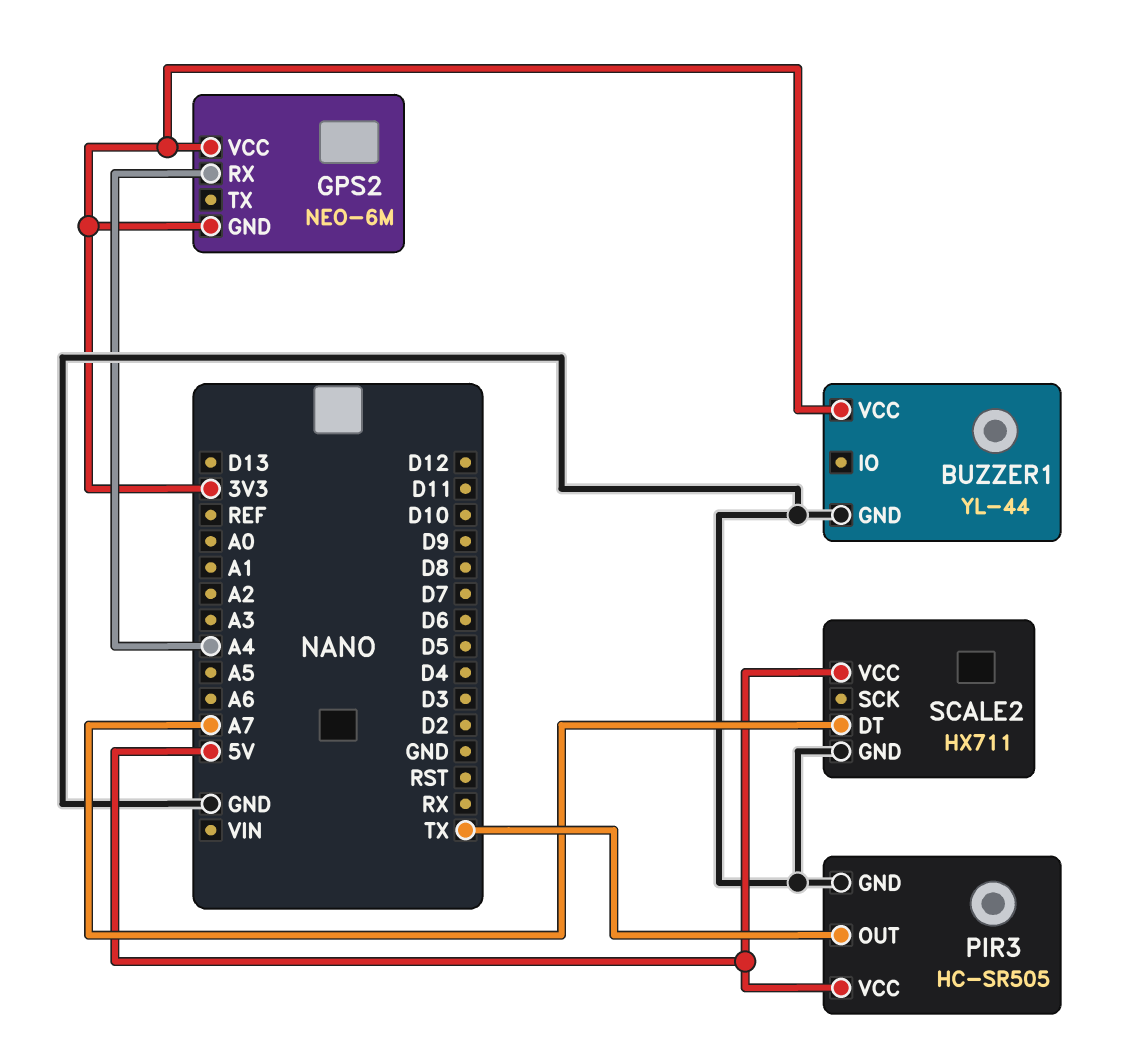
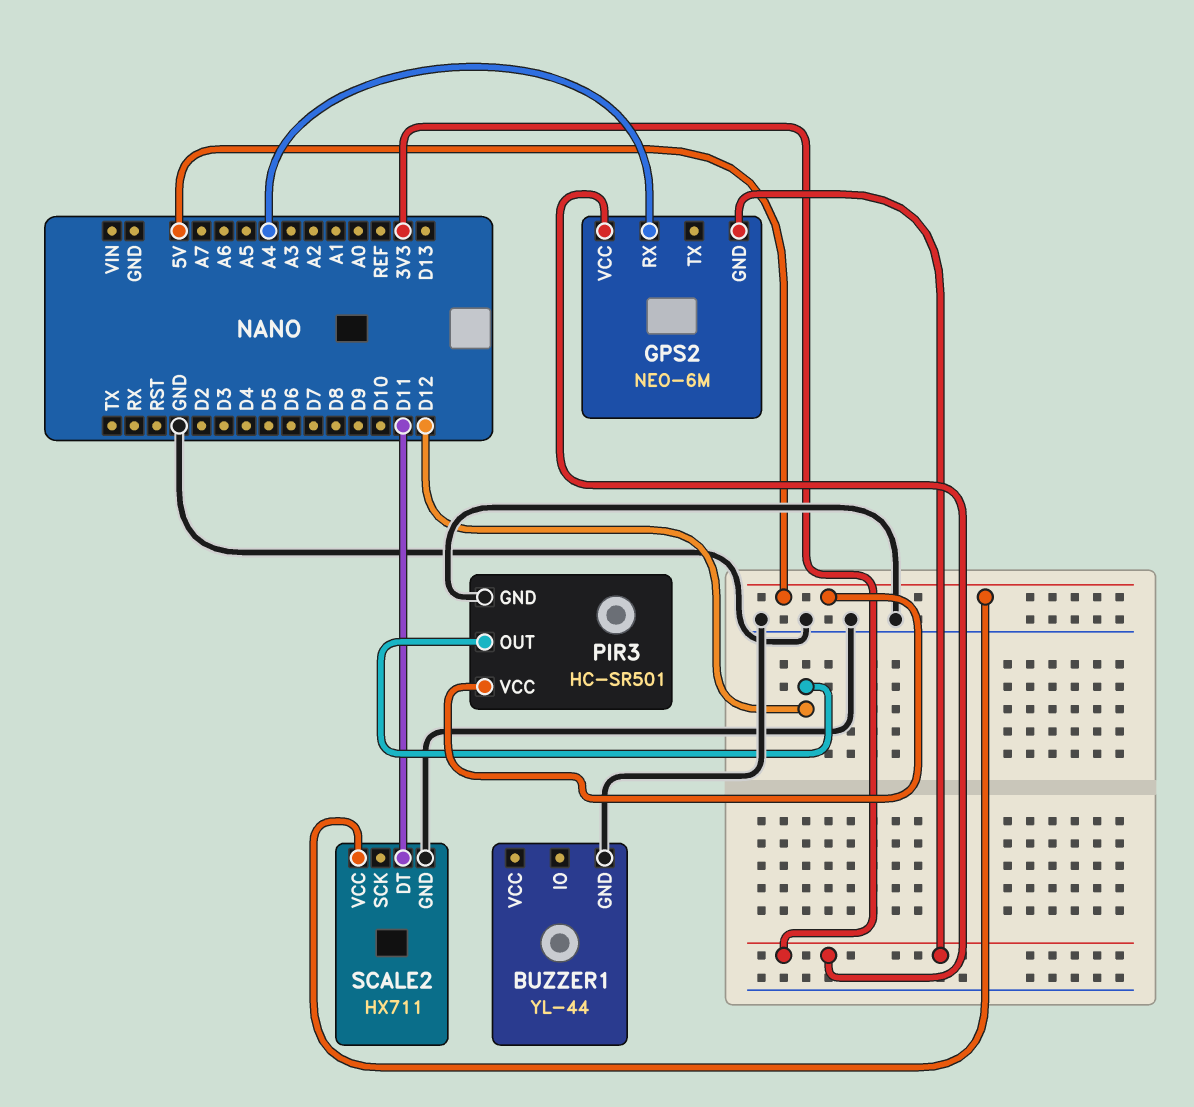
BUZZER1 pin VCC: 3V3 -> none
PIR3: HC-SR505 -> HC-SR501
PIR3 pin OUT: TX -> D12
SCALE2 pin DT: A7 -> D11

